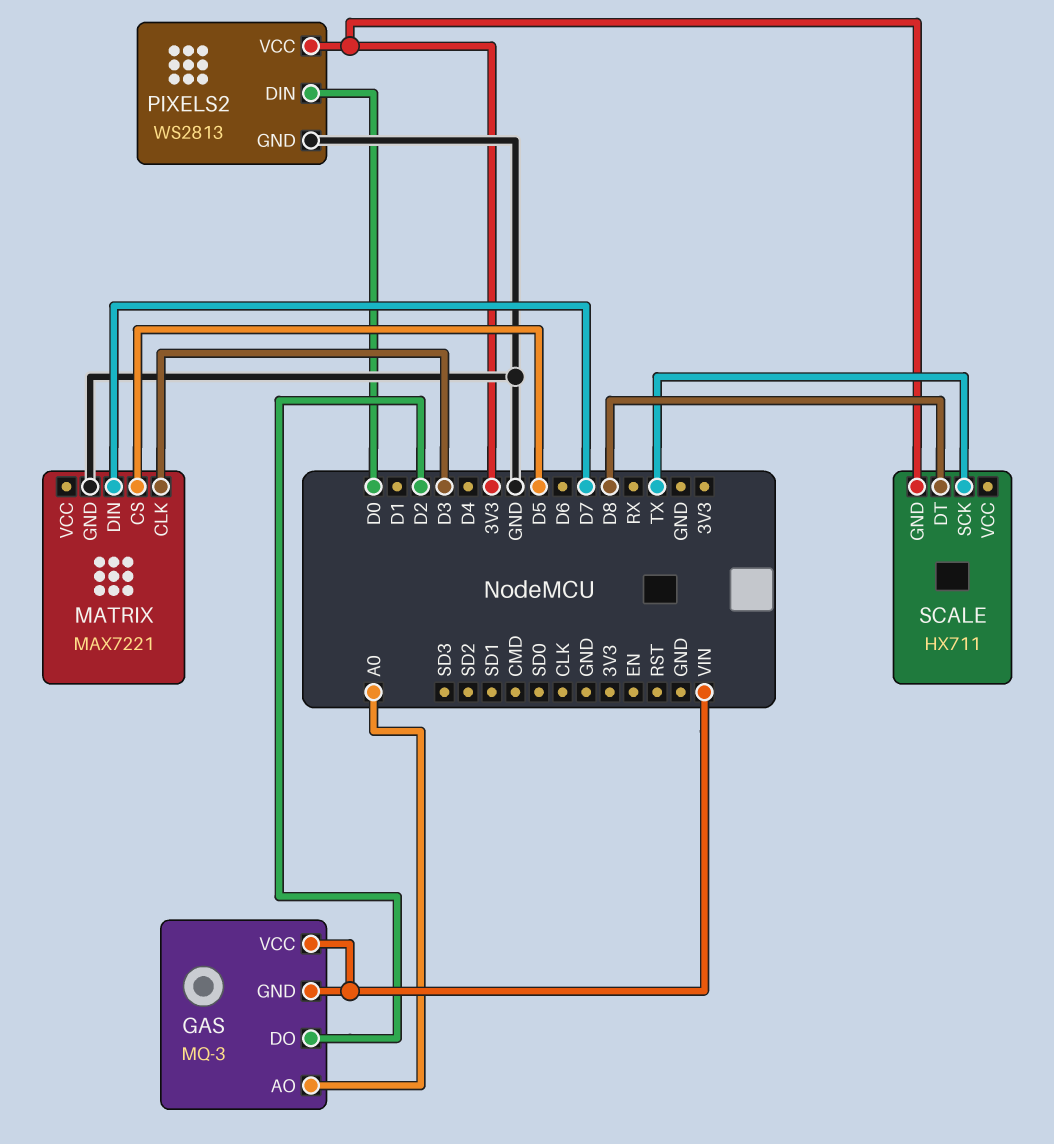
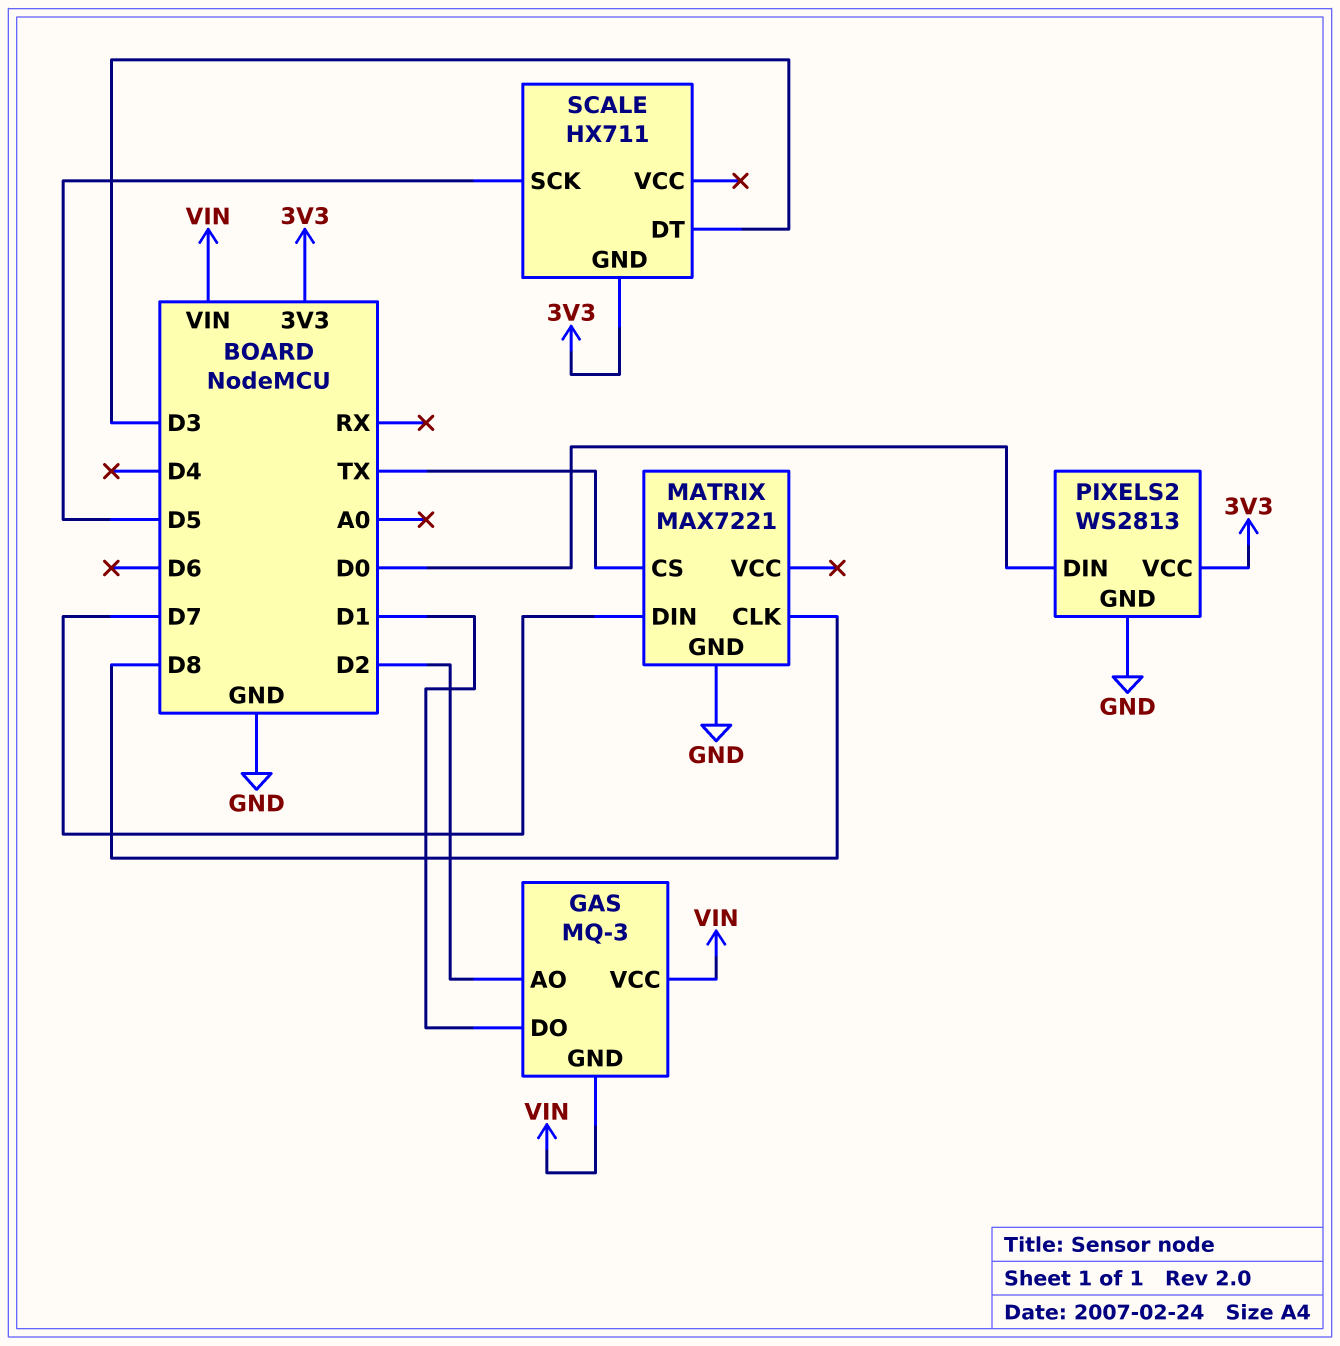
GAS pin AO: A0 -> D2
GAS pin DO: D2 -> D1
MATRIX pin CLK: D3 -> D8
MATRIX pin CS: D5 -> TX
SCALE pin DT: D8 -> D3
SCALE pin SCK: TX -> D5

